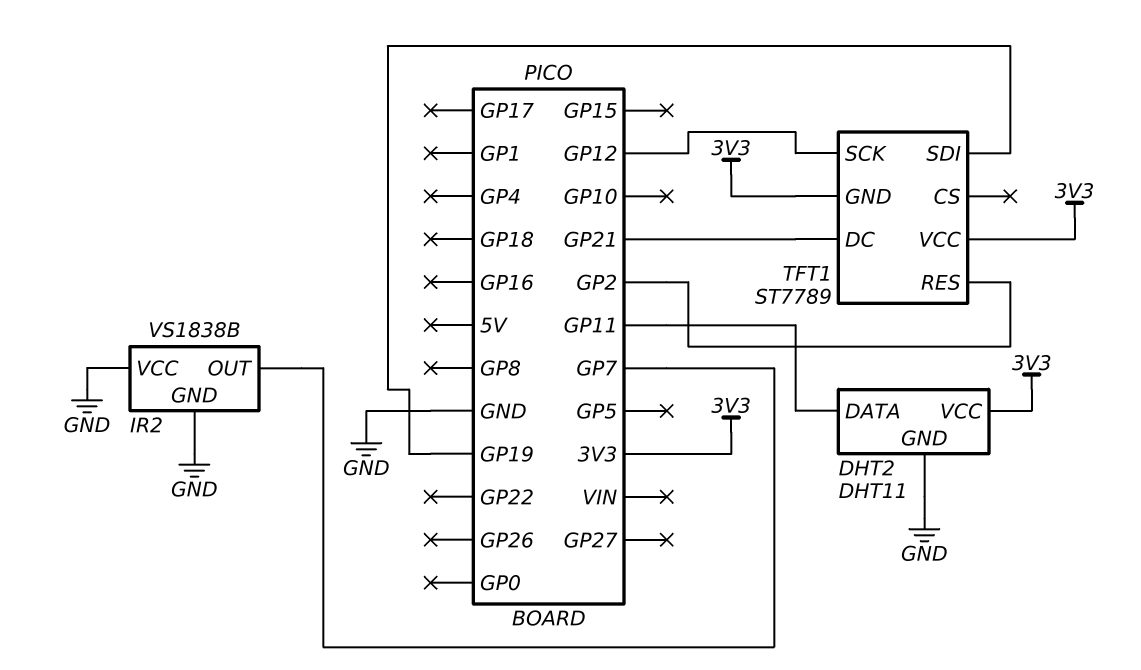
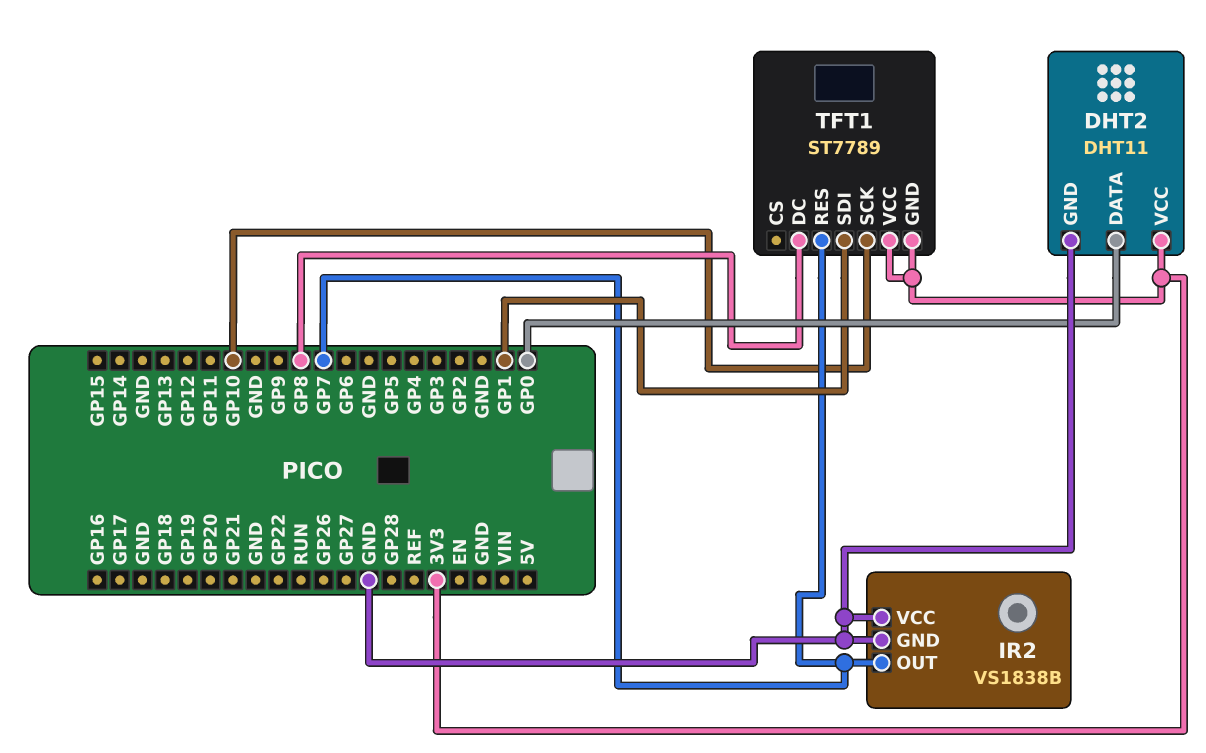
DHT2 pin DATA: GP11 -> GP0
TFT1 pin DC: GP21 -> GP8
TFT1 pin RES: GP2 -> GP7
TFT1 pin SCK: GP12 -> GP10
TFT1 pin SDI: GP19 -> GP1

